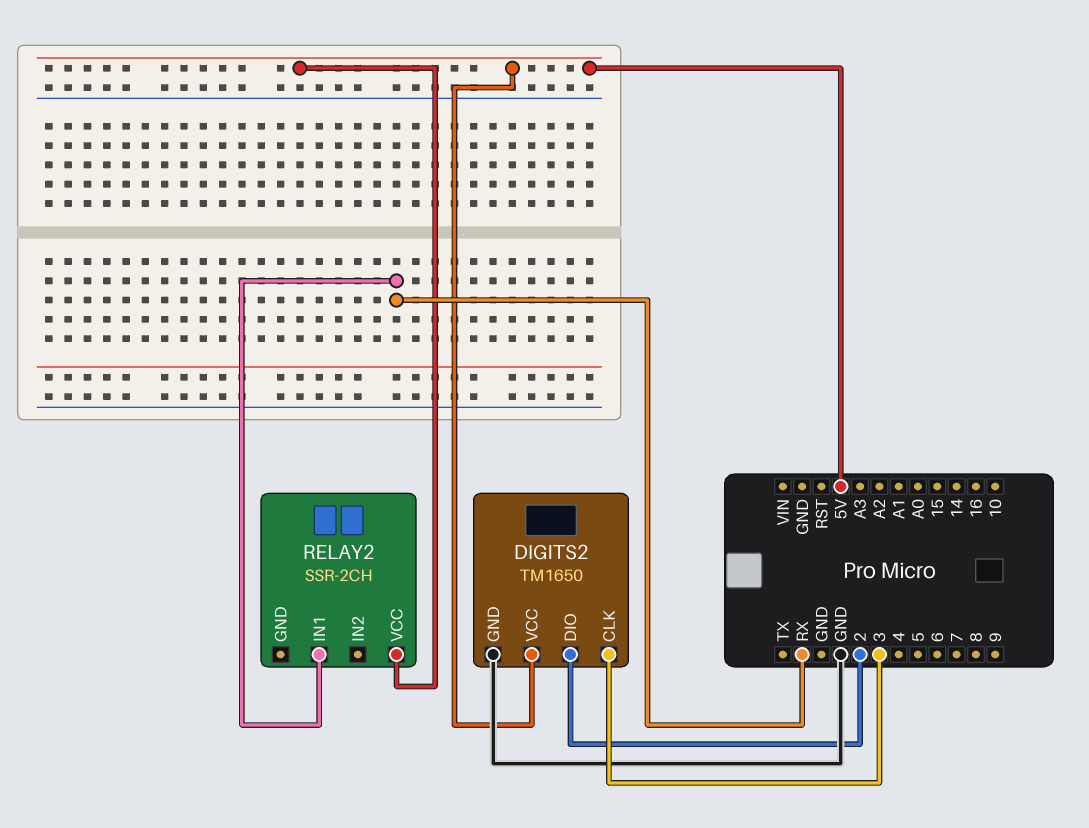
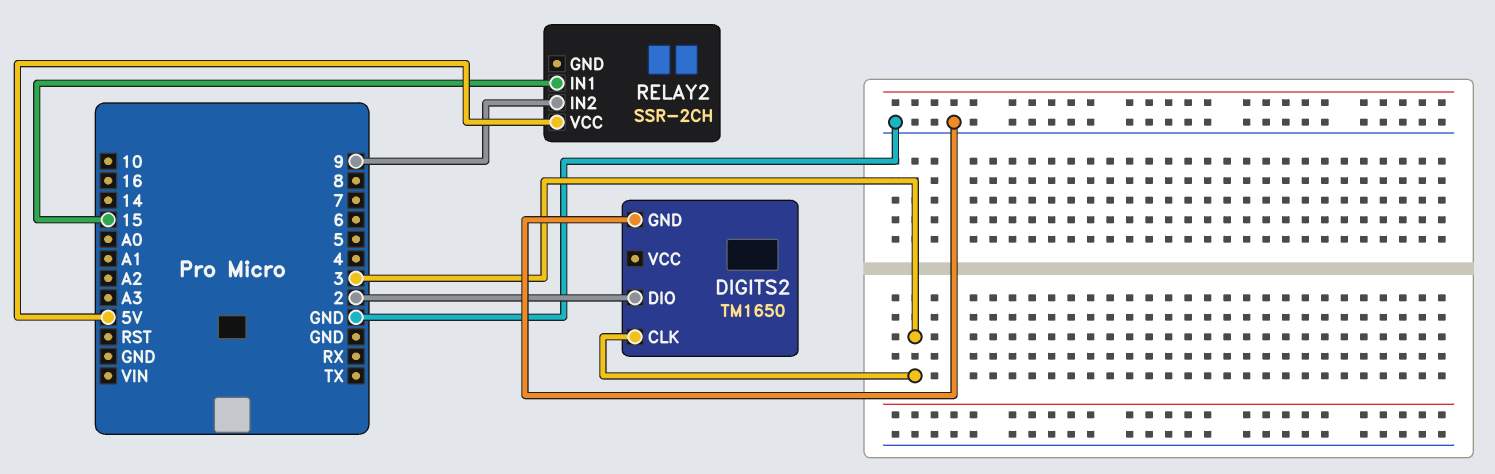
DIGITS2 pin VCC: 5V -> none
RELAY2 pin IN1: RX -> 15
RELAY2 pin IN2: none -> 9

